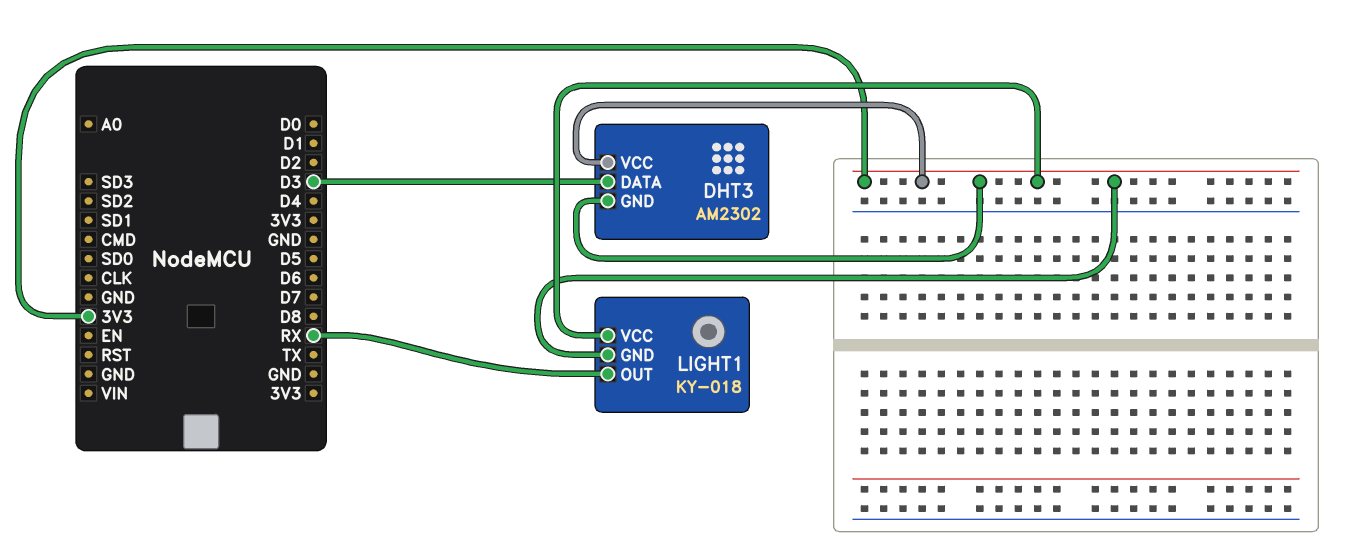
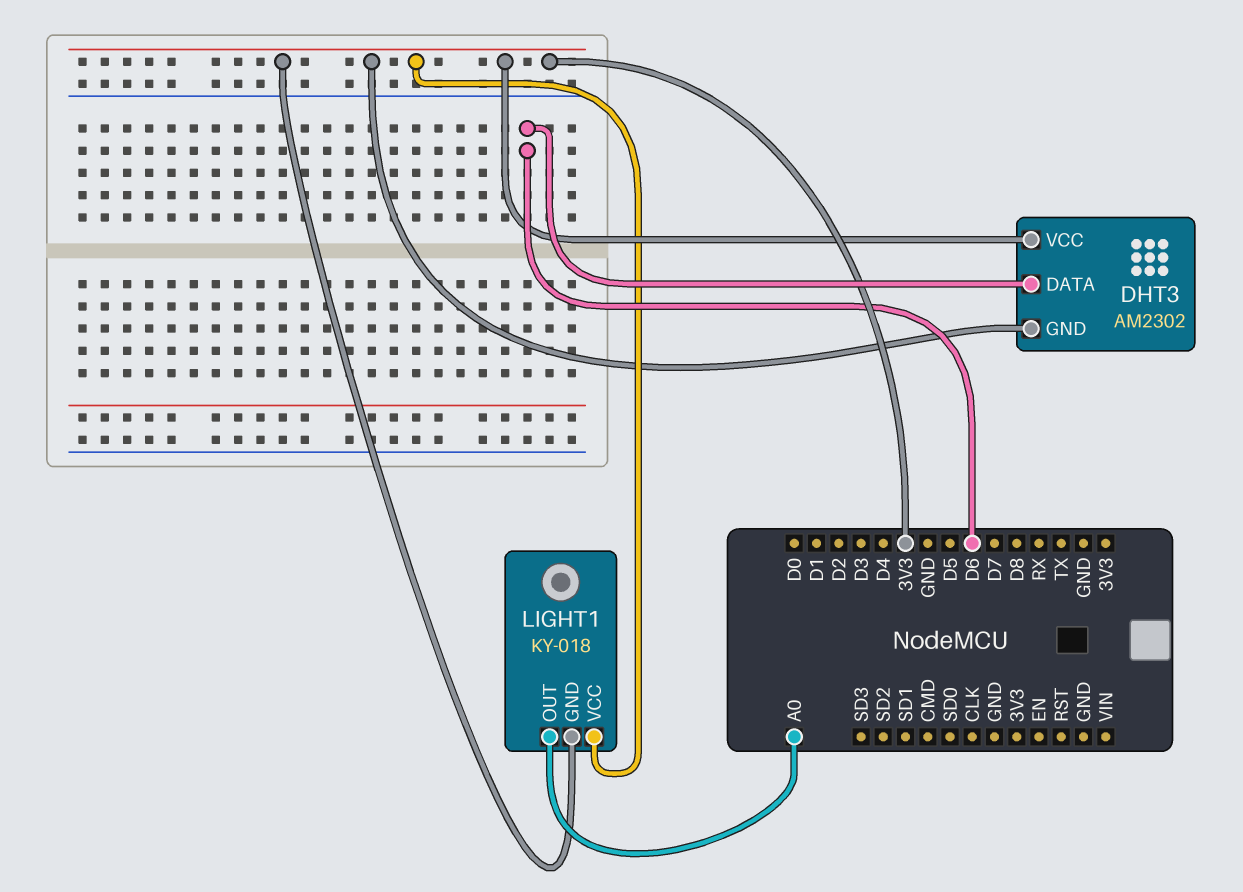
DHT3 pin DATA: D3 -> D6
LIGHT1 pin OUT: RX -> A0

